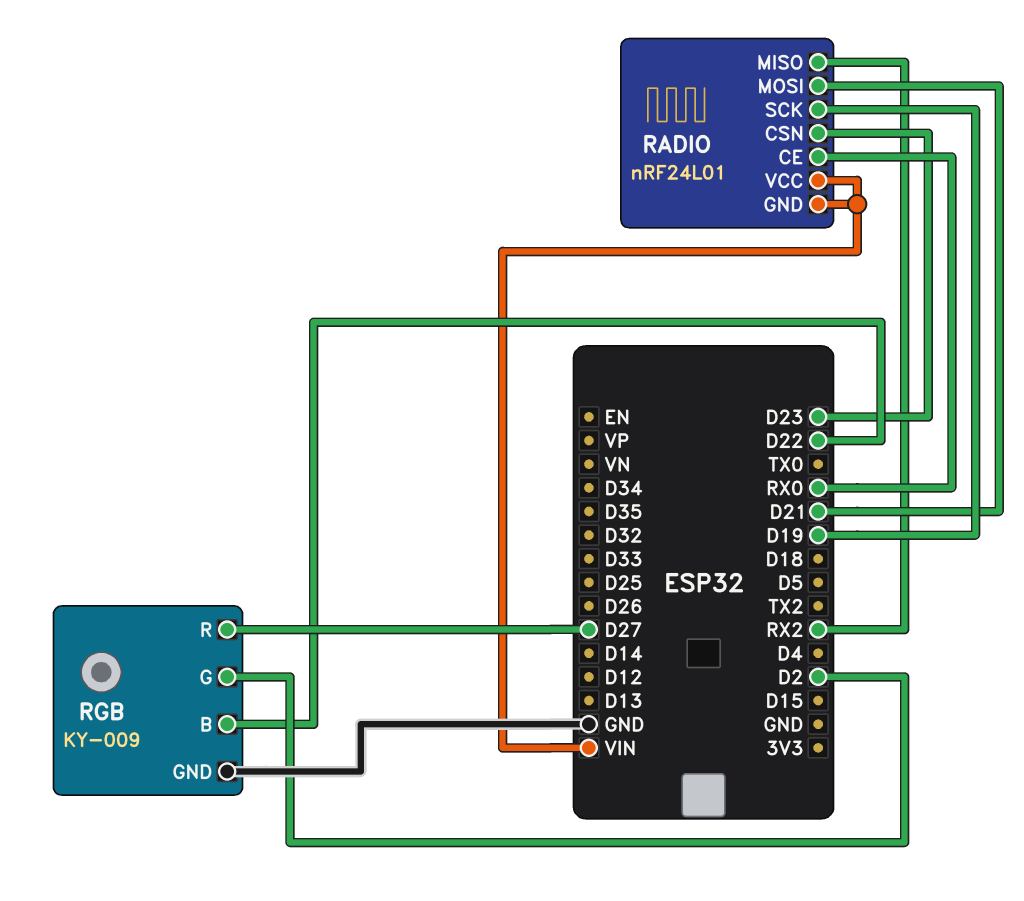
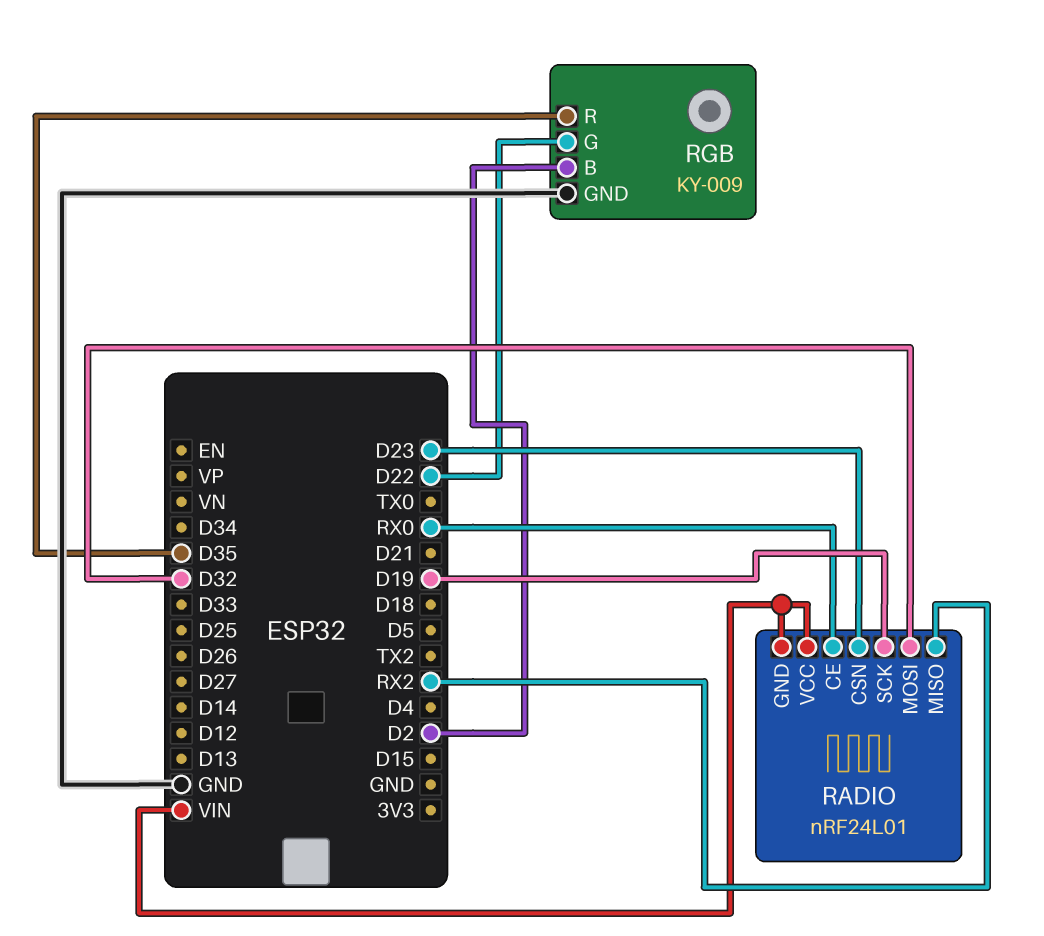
RADIO pin MOSI: D21 -> D32
RGB pin B: D22 -> D2
RGB pin G: D2 -> D22
RGB pin R: D27 -> D35

